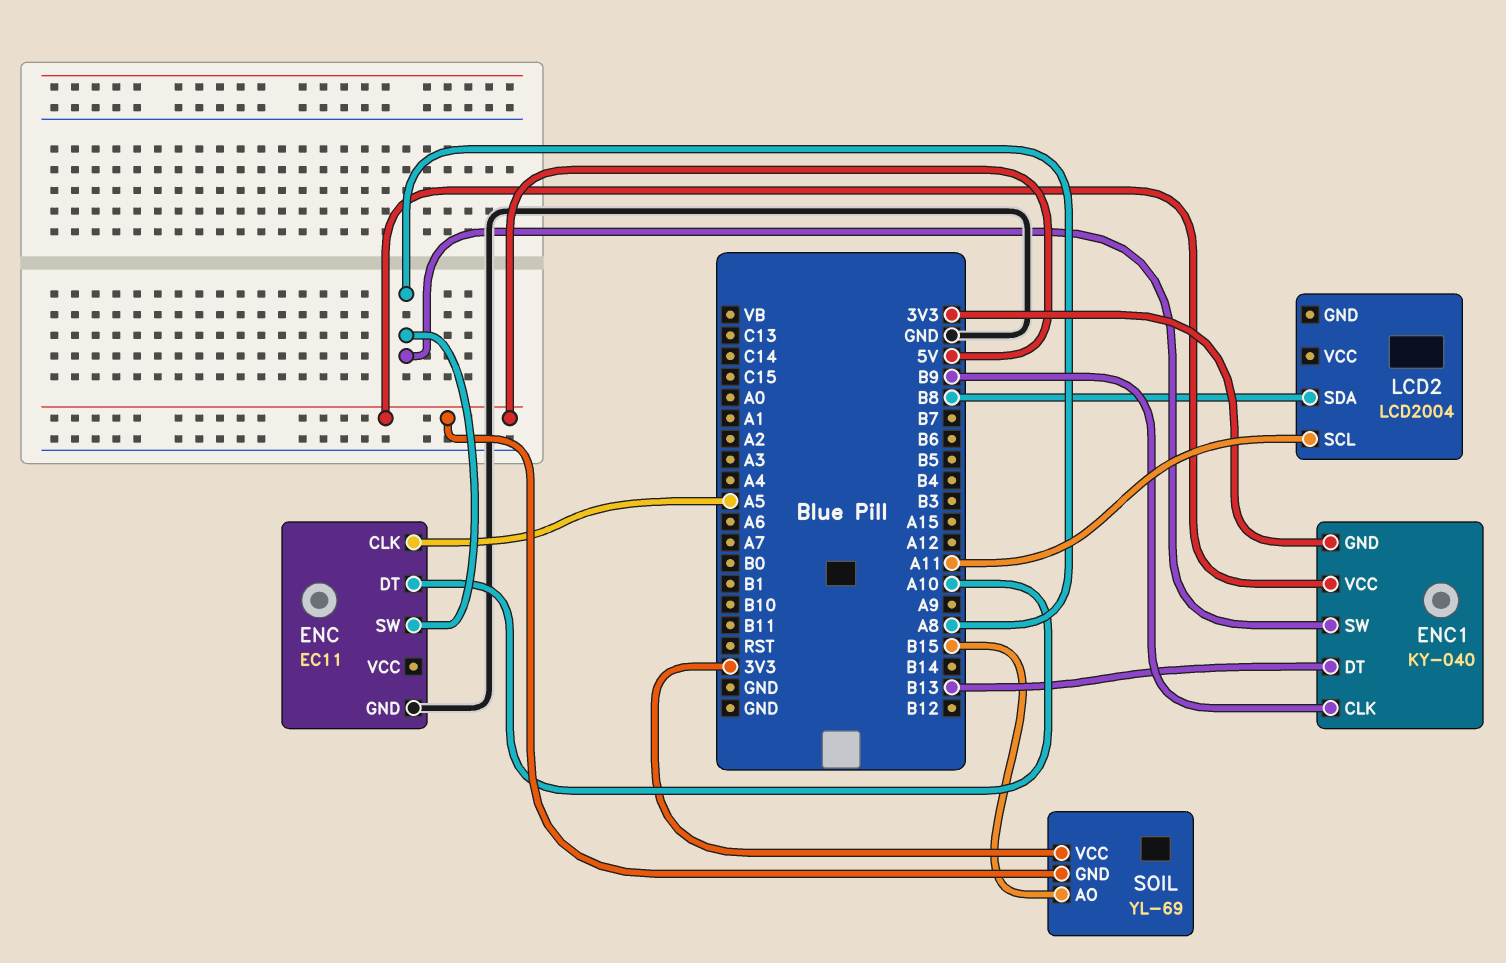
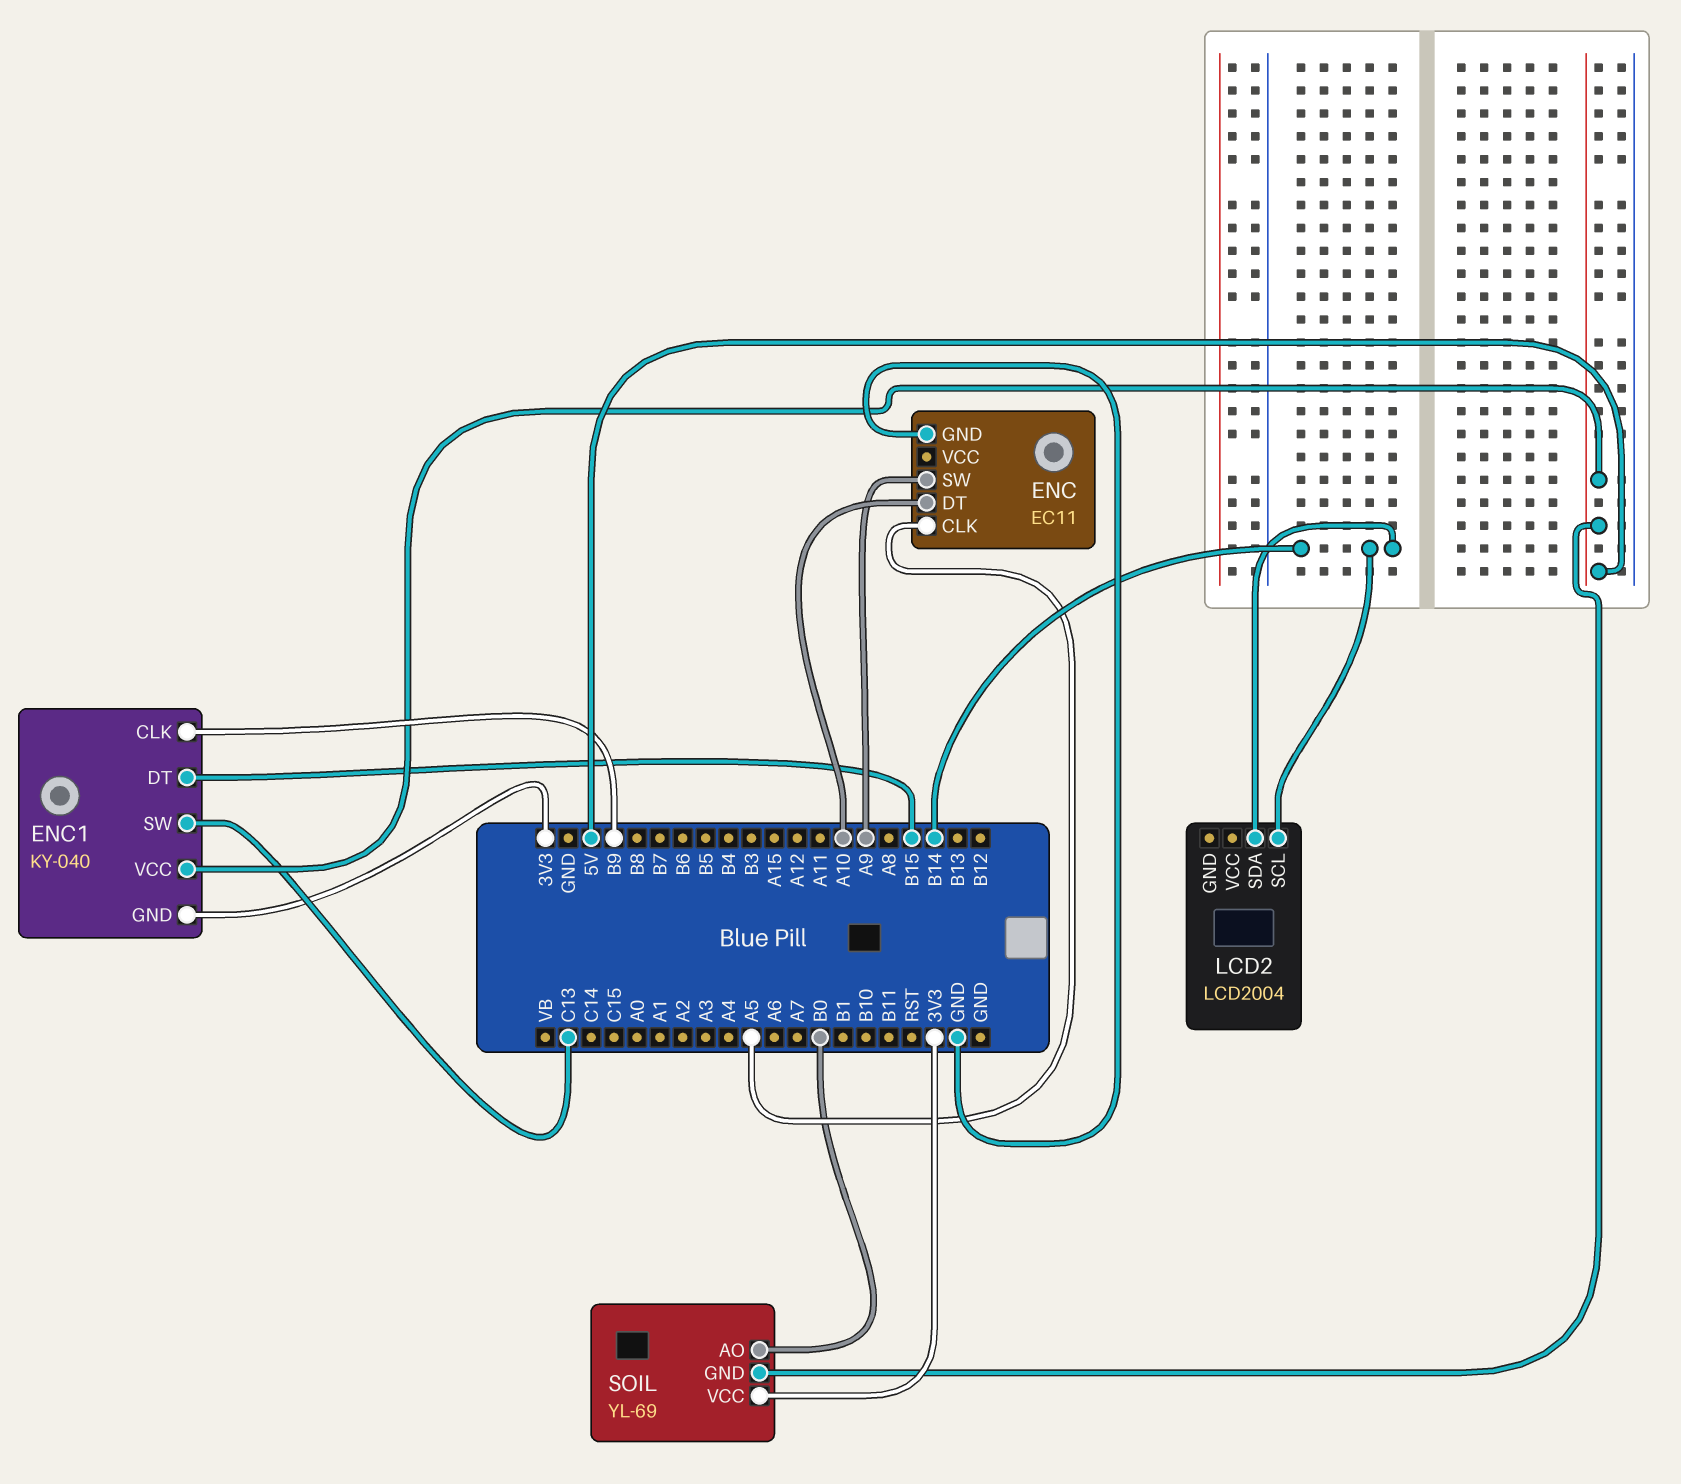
ENC pin SW: A8 -> A9
ENC1 pin DT: B13 -> B15
ENC1 pin SW: A8 -> C13
LCD2 pin SCL: A11 -> B14
LCD2 pin SDA: B8 -> B14
SOIL pin AO: B15 -> B0

